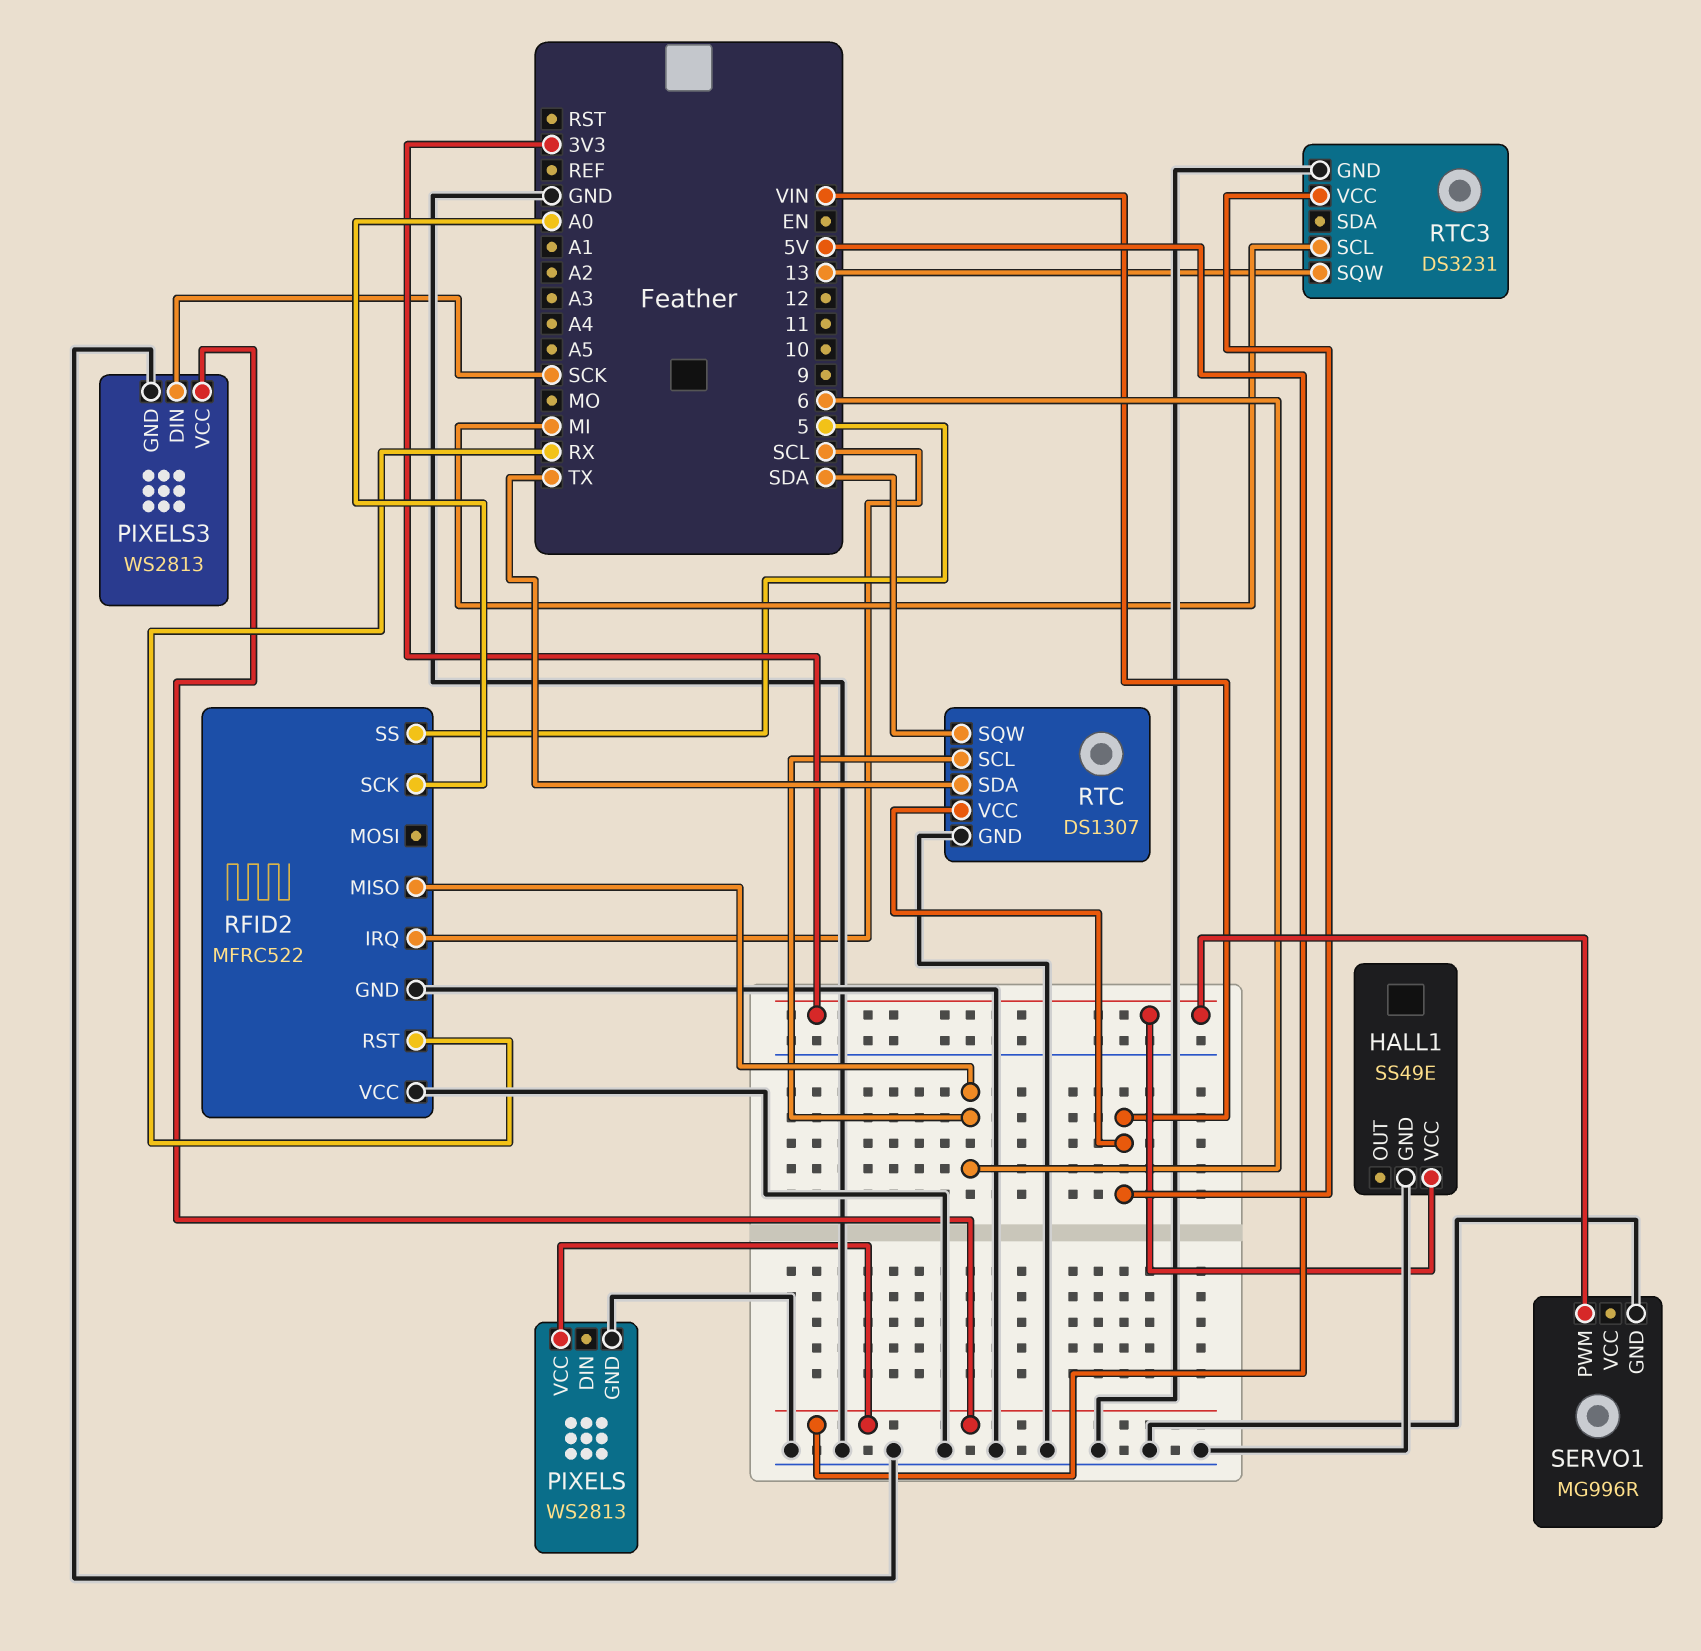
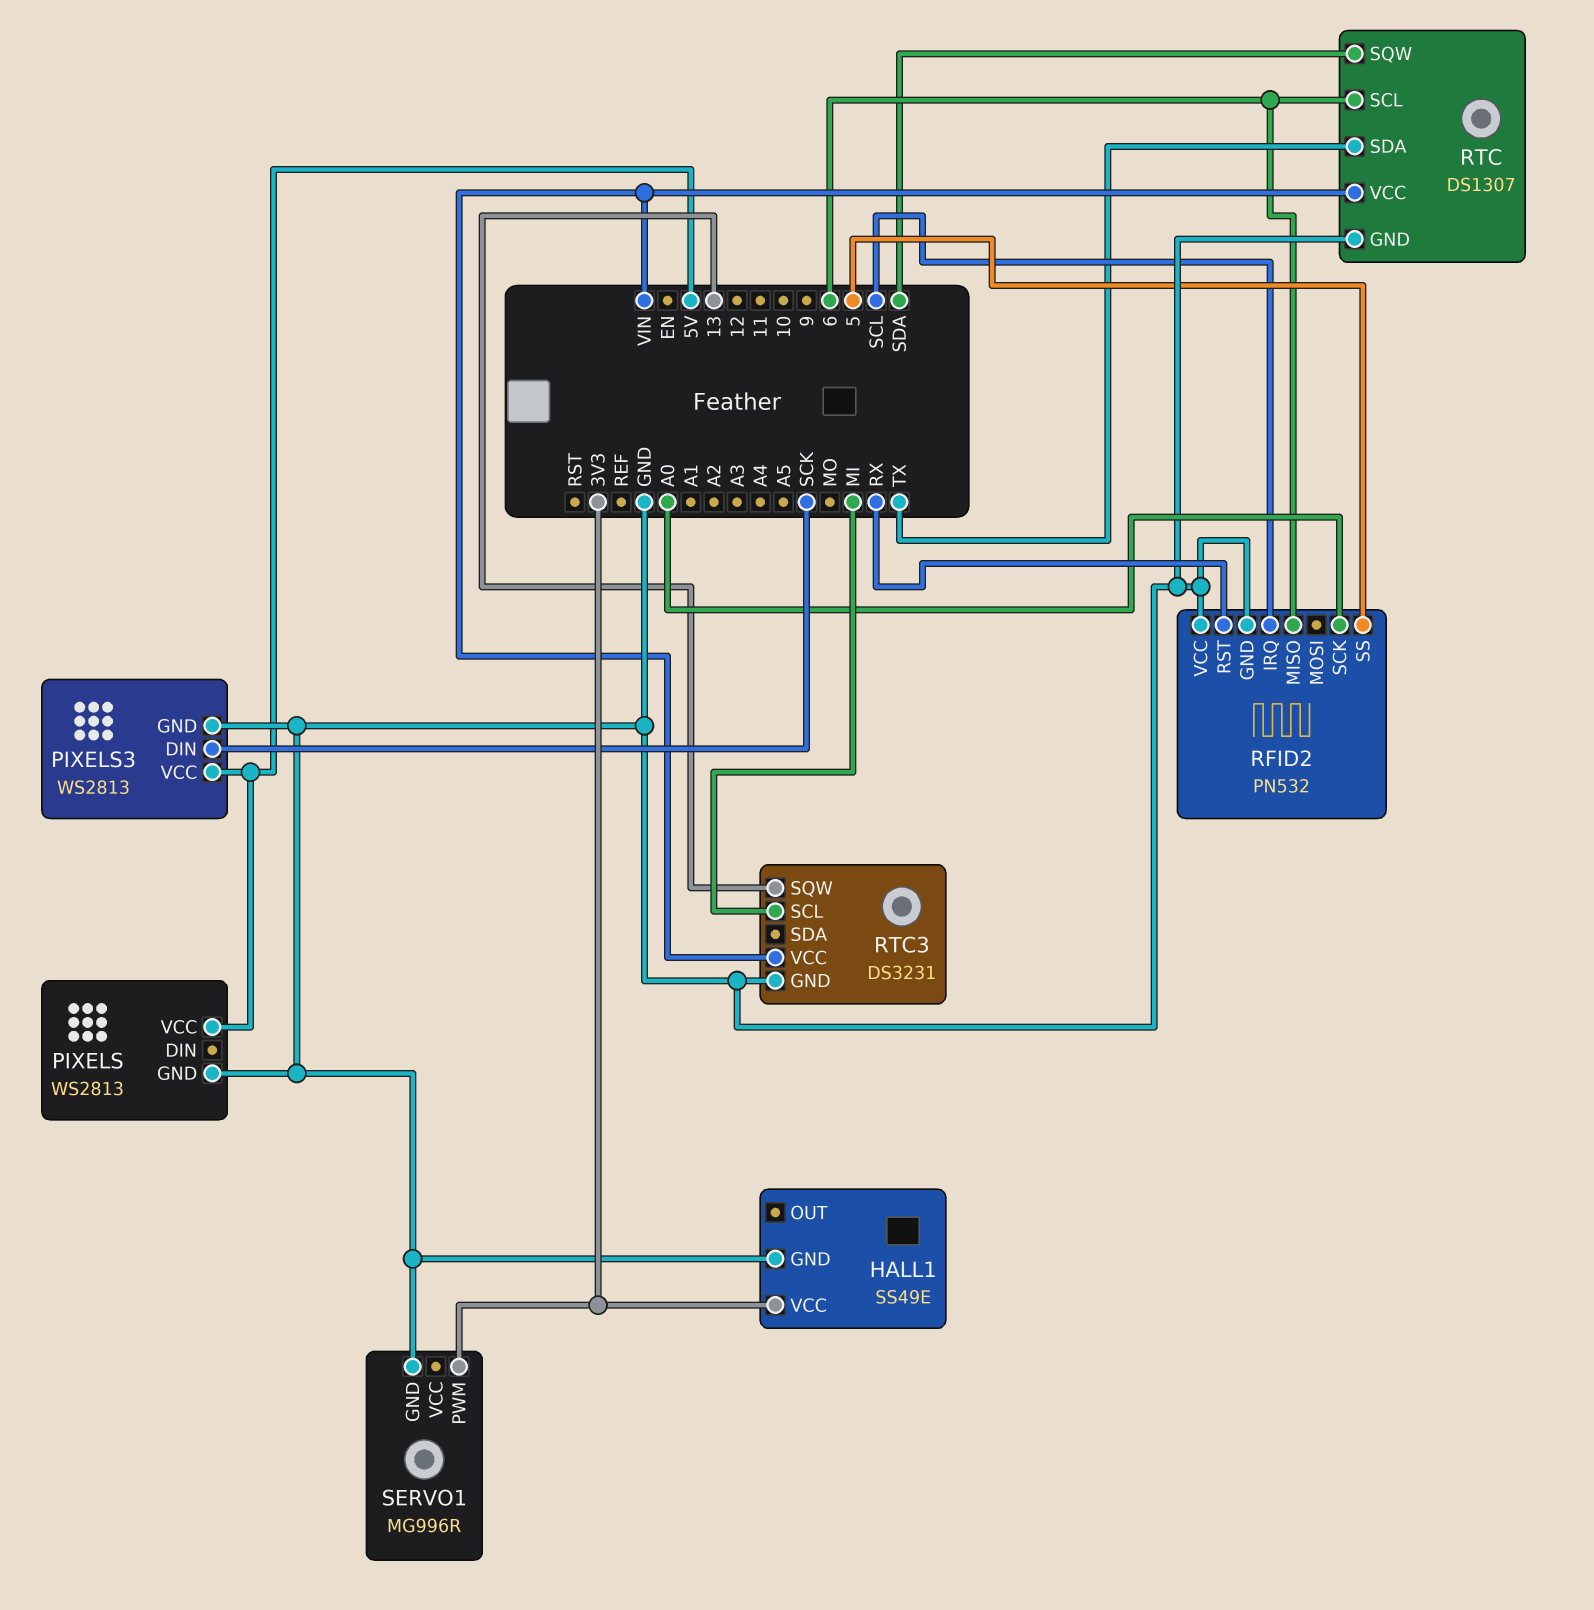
RFID2: MFRC522 -> PN532

